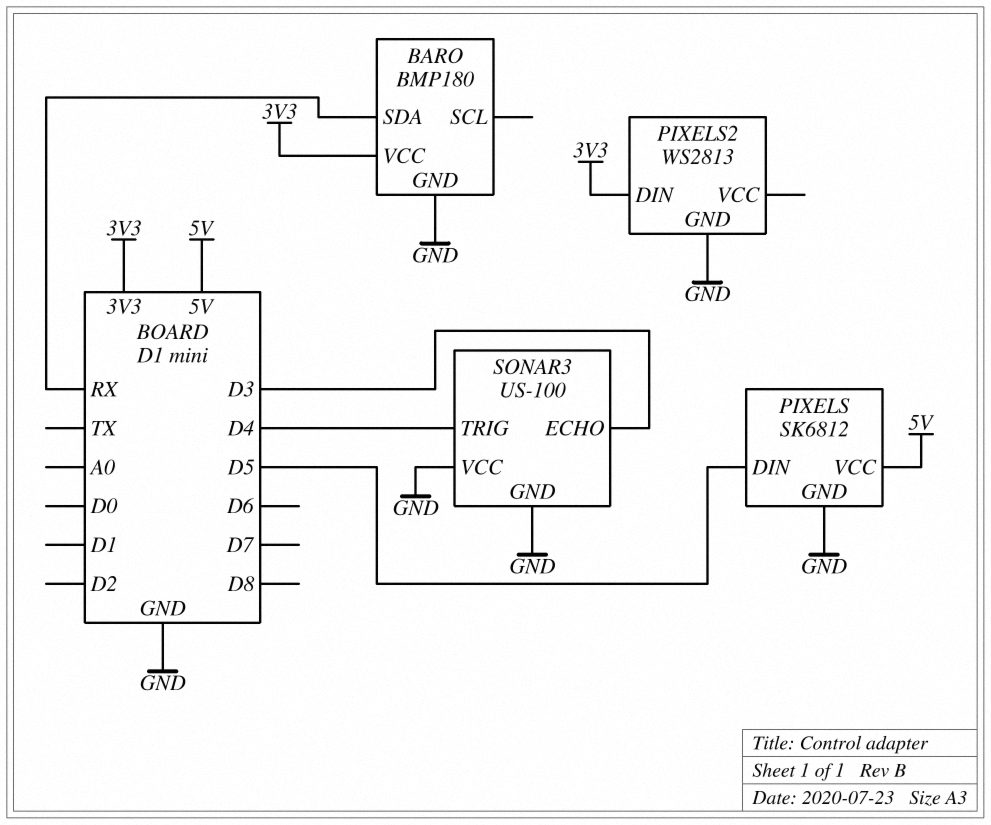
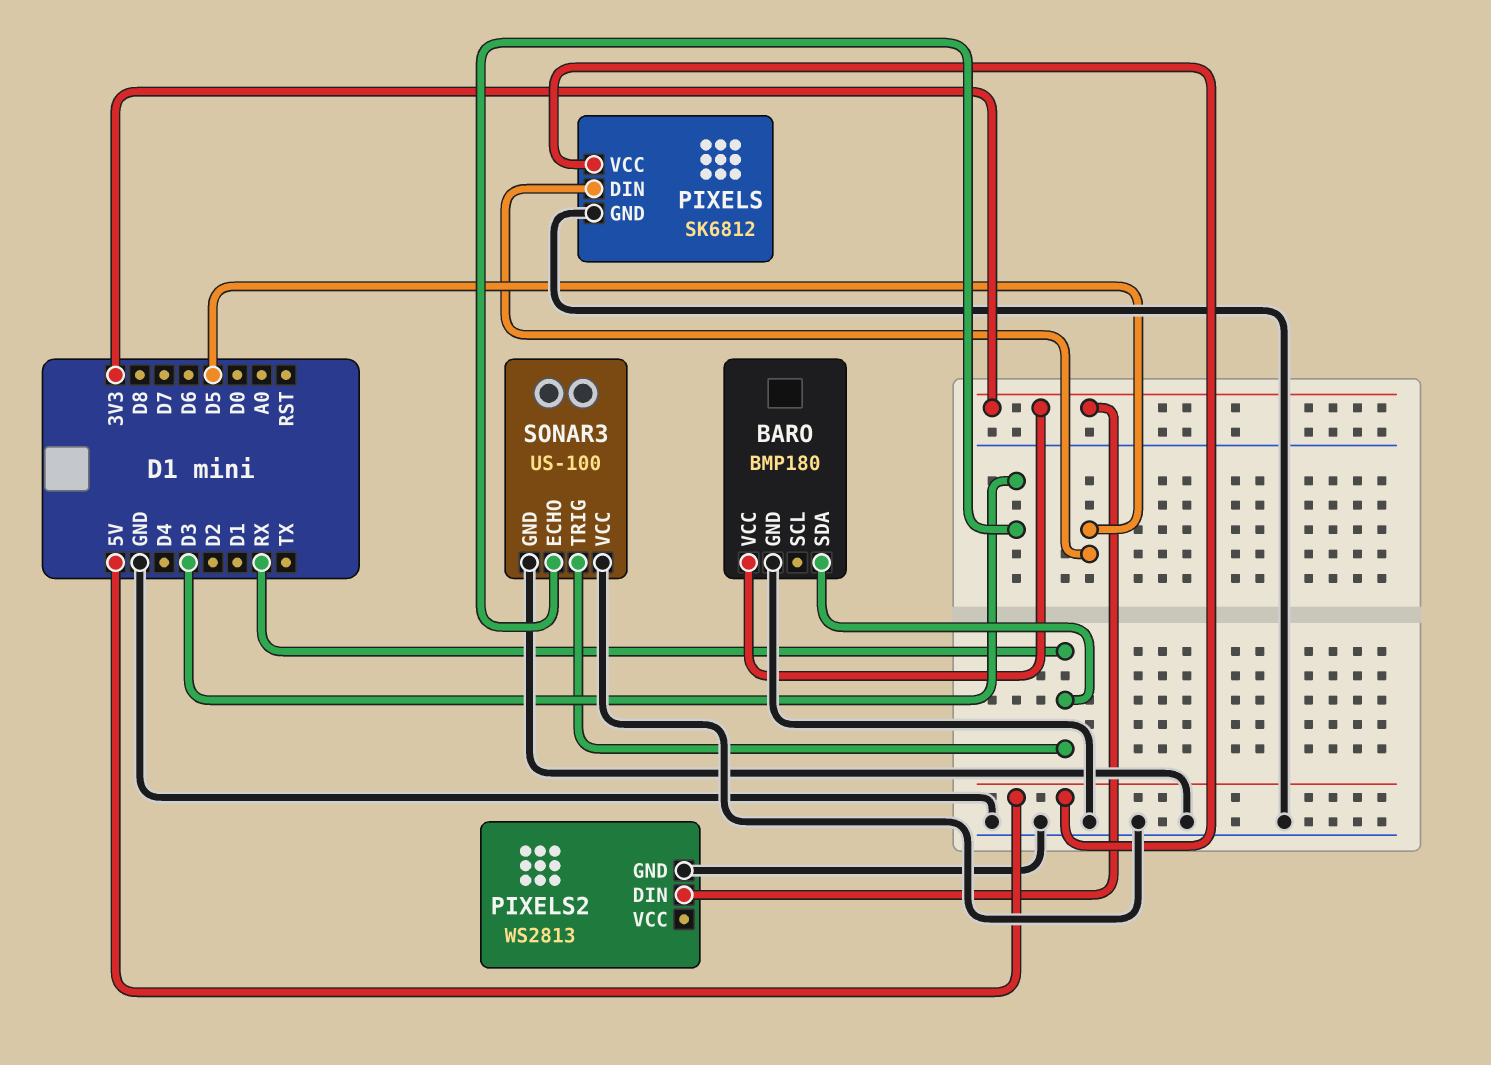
SONAR3 pin TRIG: D4 -> RX

